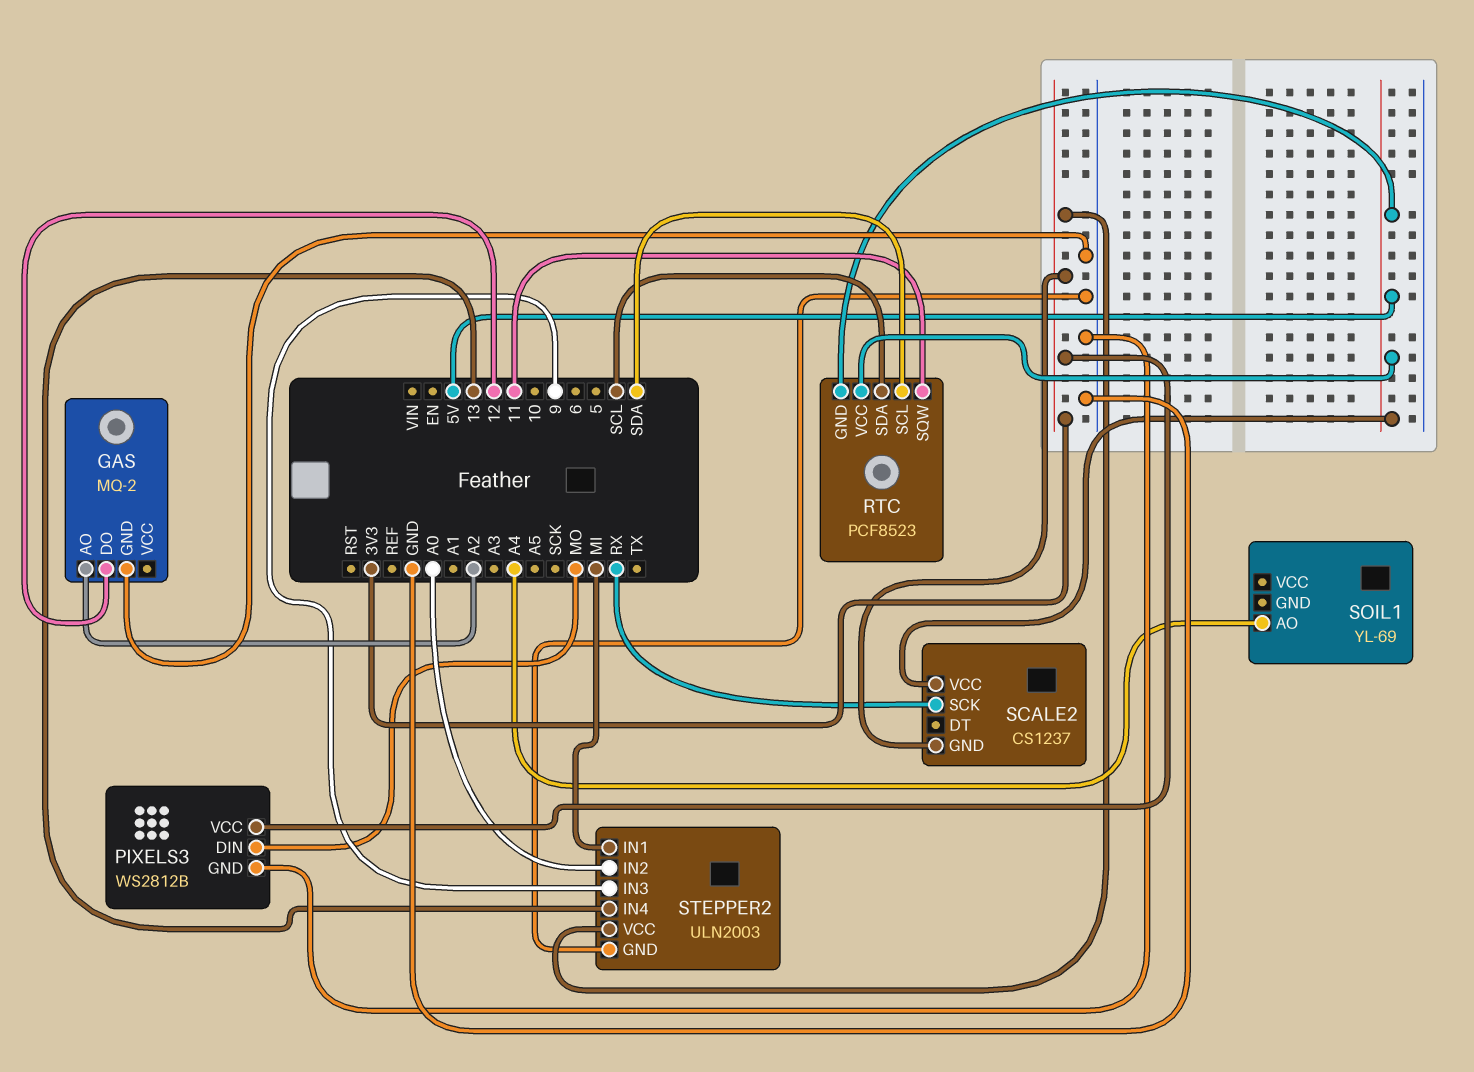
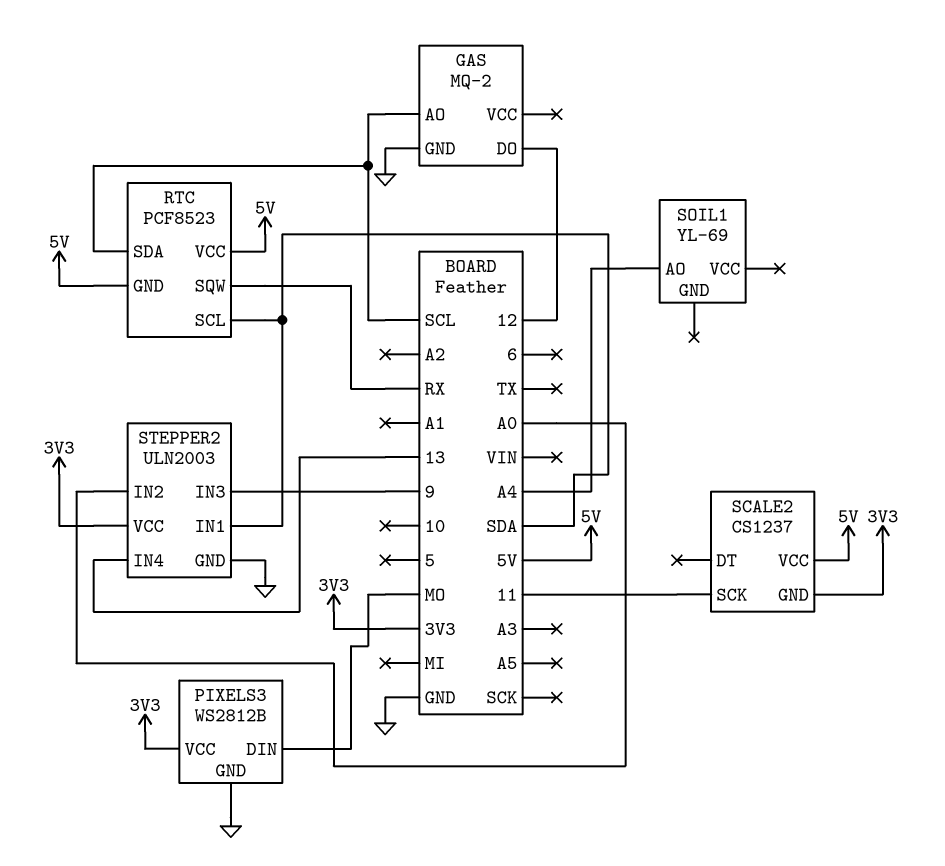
GAS pin AO: A2 -> SCL
RTC pin SQW: 11 -> RX
SCALE2 pin SCK: RX -> 11
STEPPER2 pin IN1: MI -> SDA

